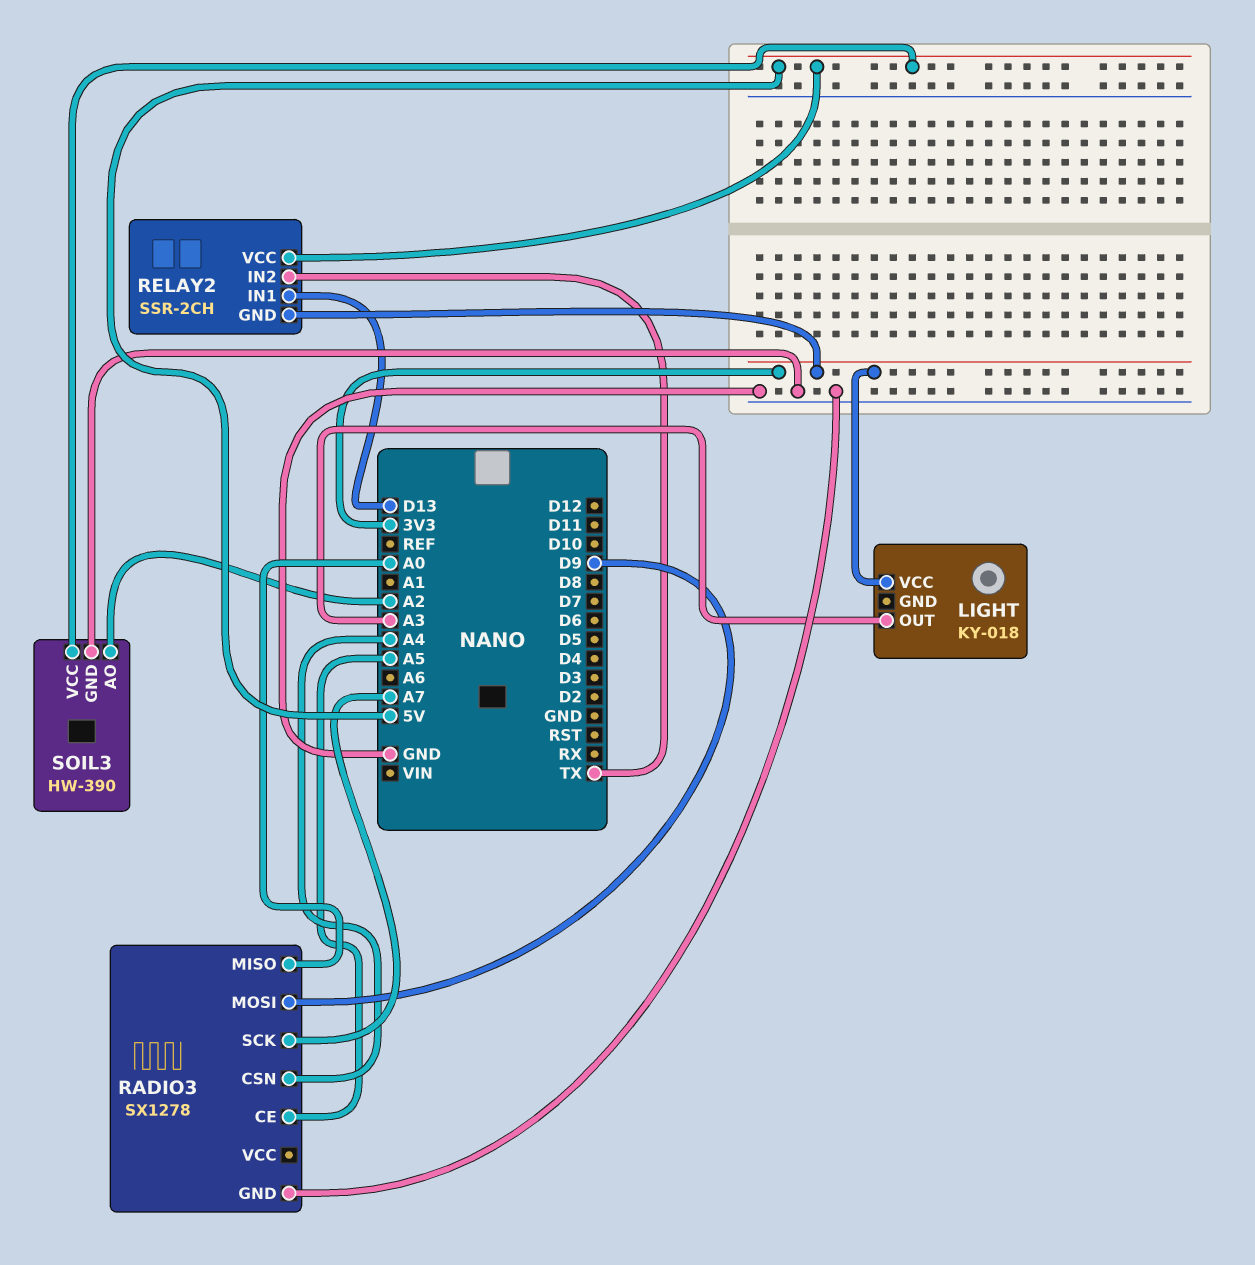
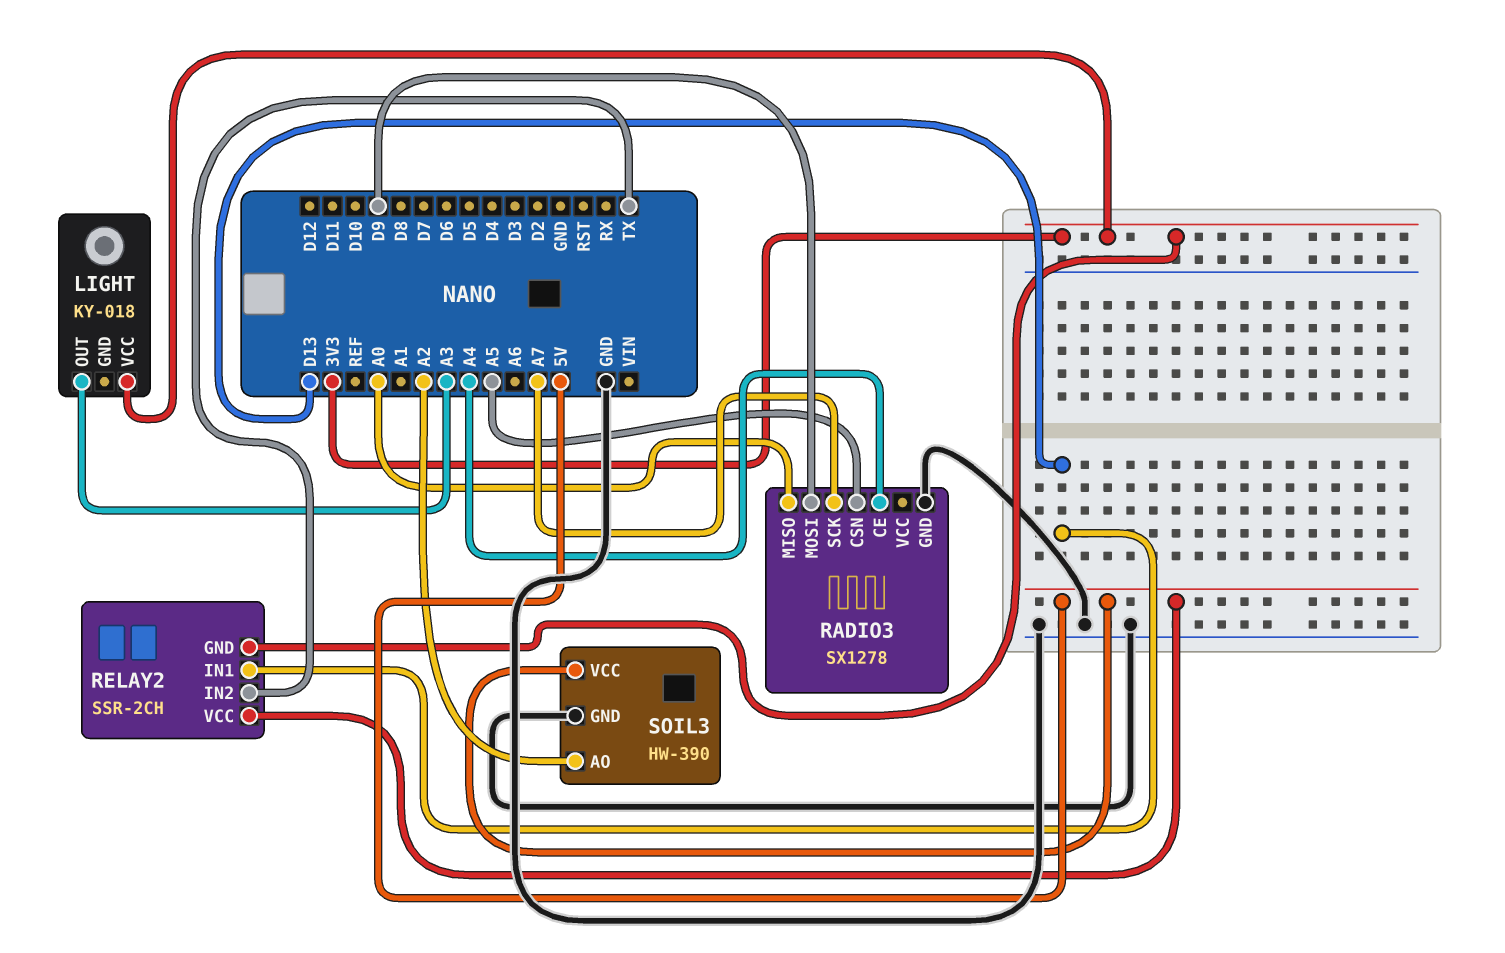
RADIO3 pin CE: A5 -> A4
RADIO3 pin CSN: A4 -> A5

